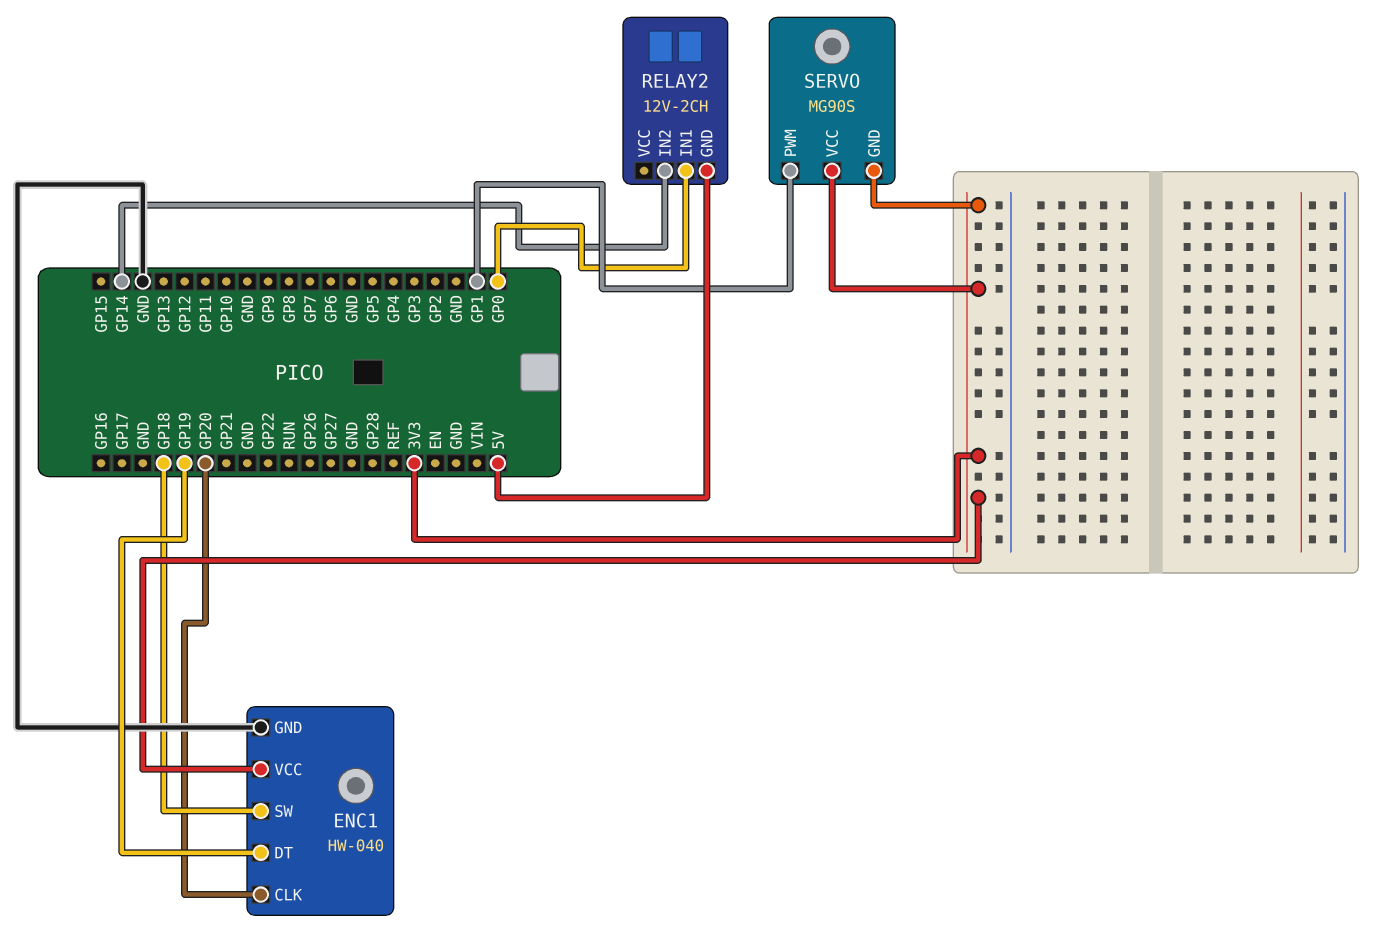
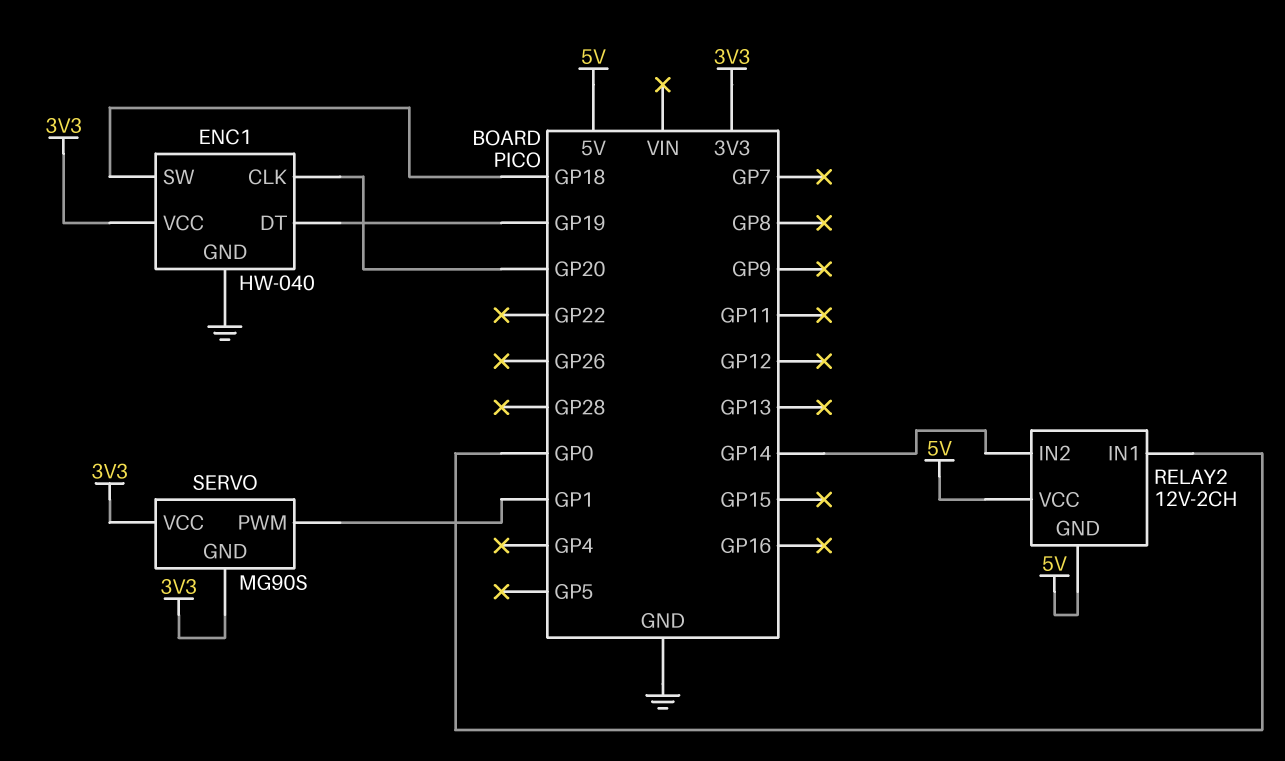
RELAY2 pin VCC: none -> 5V

